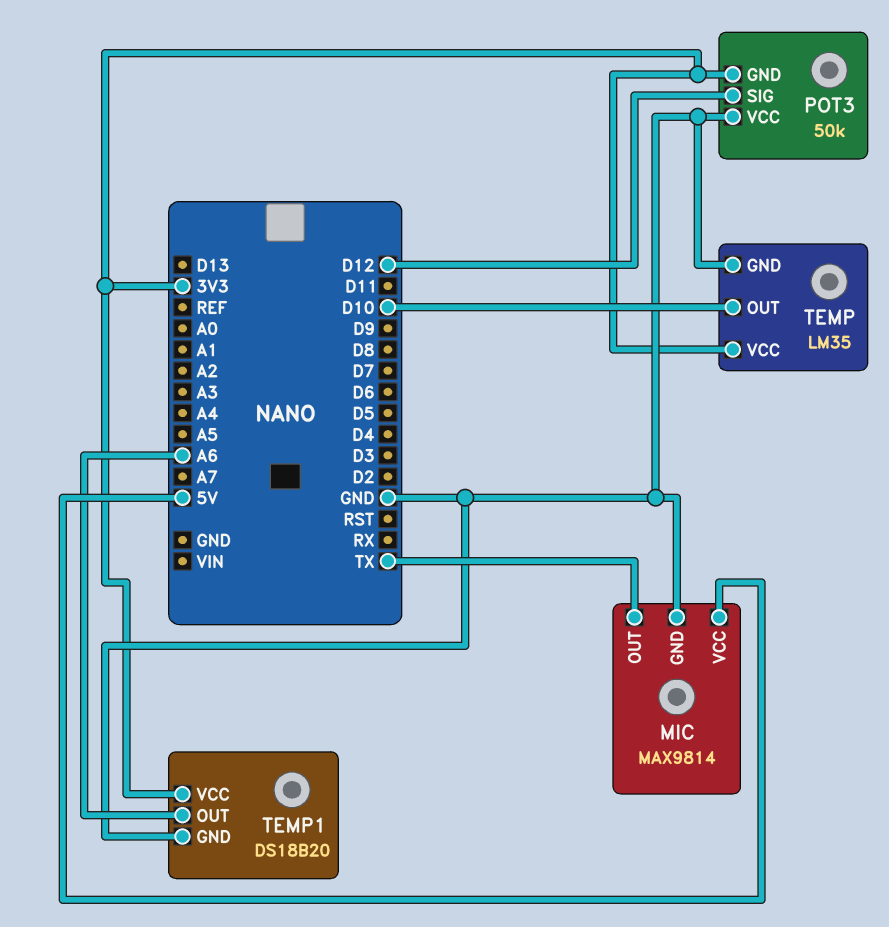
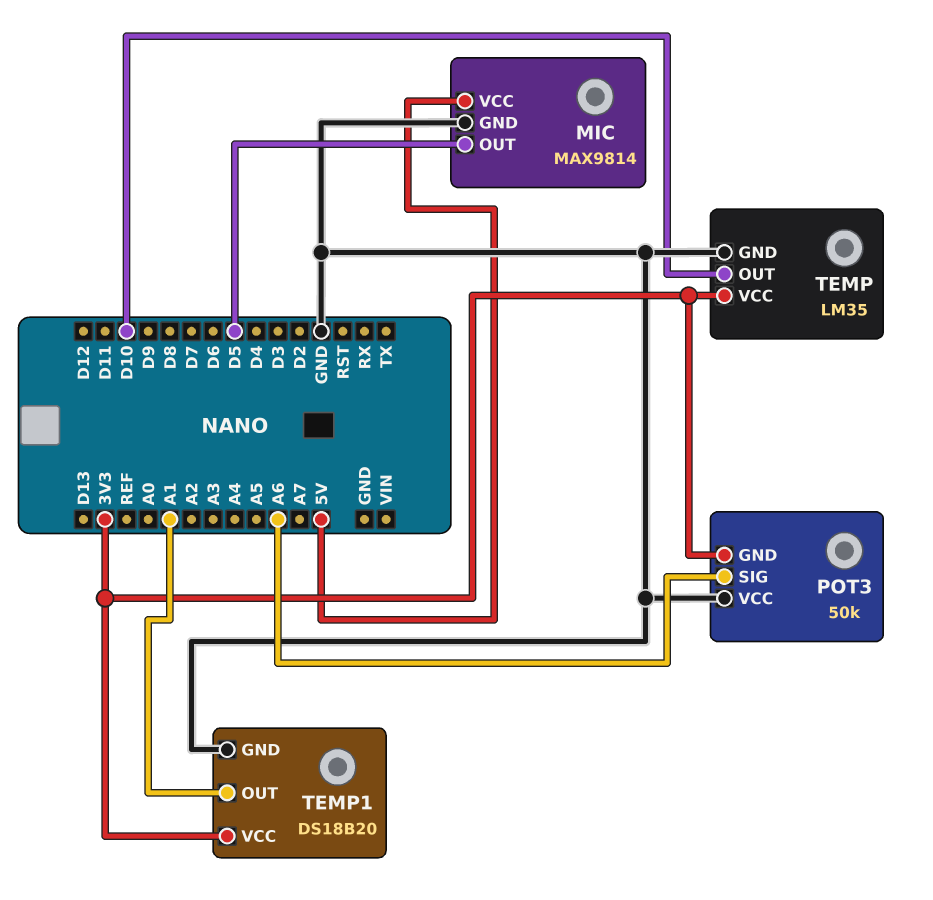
MIC pin OUT: TX -> D5
POT3 pin SIG: D12 -> A6
TEMP1 pin OUT: A6 -> A1

